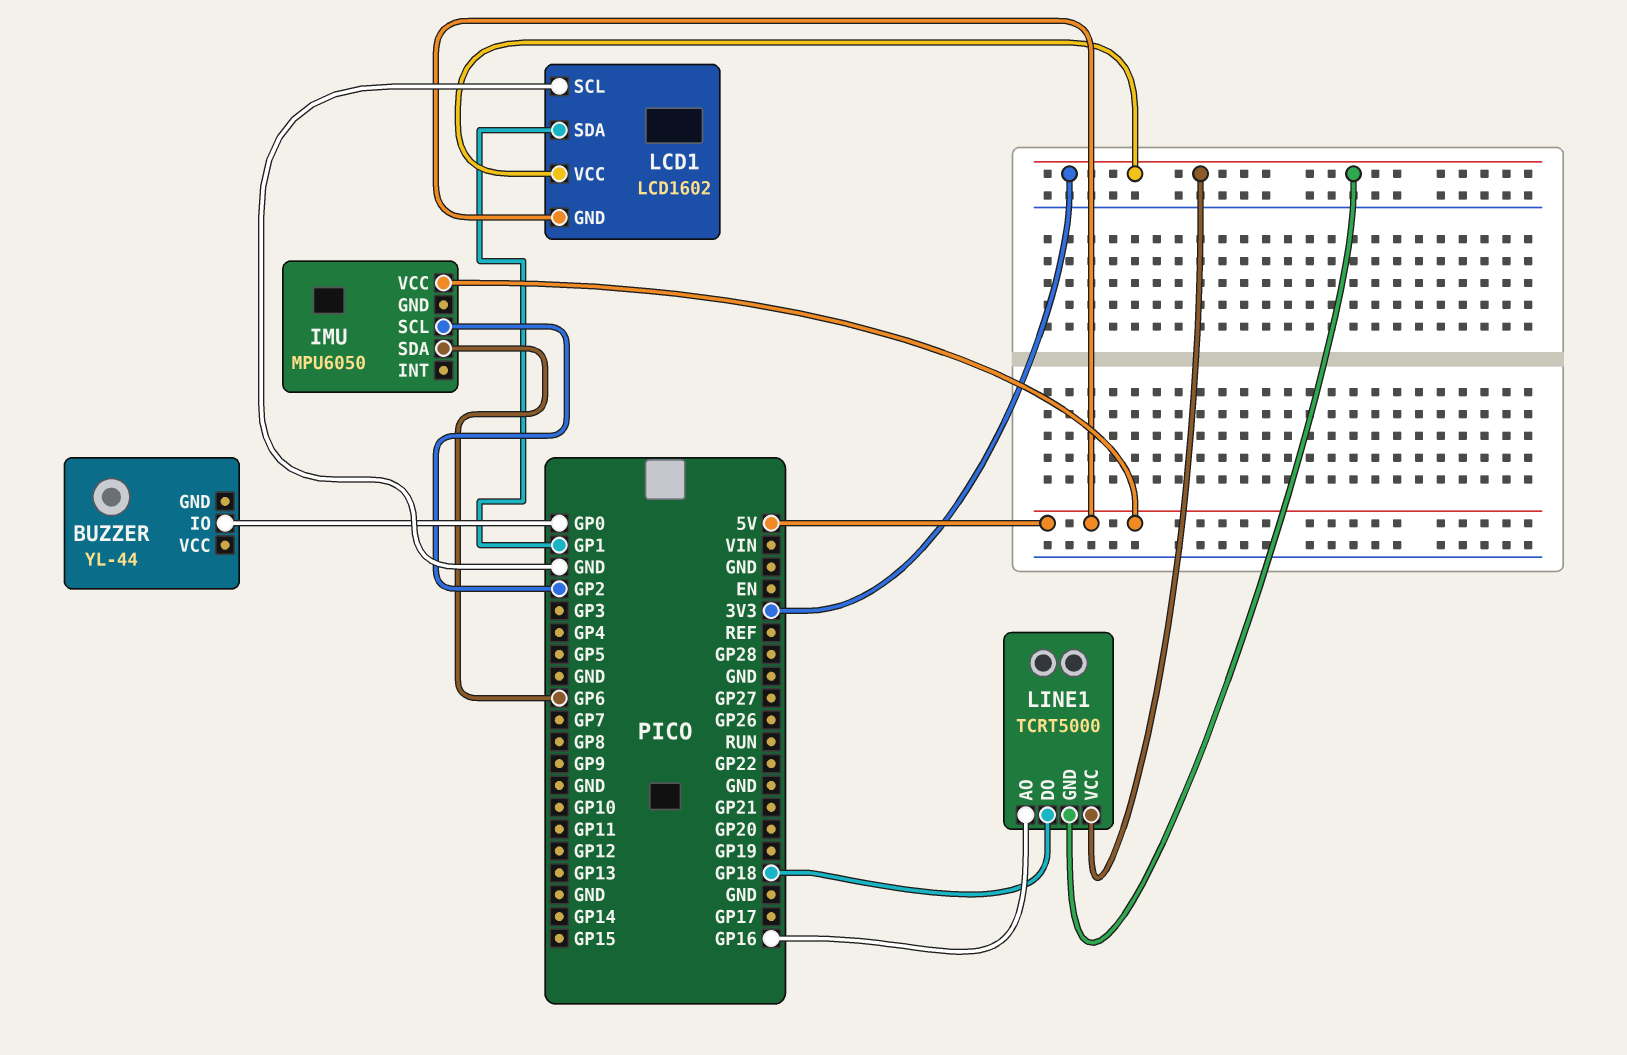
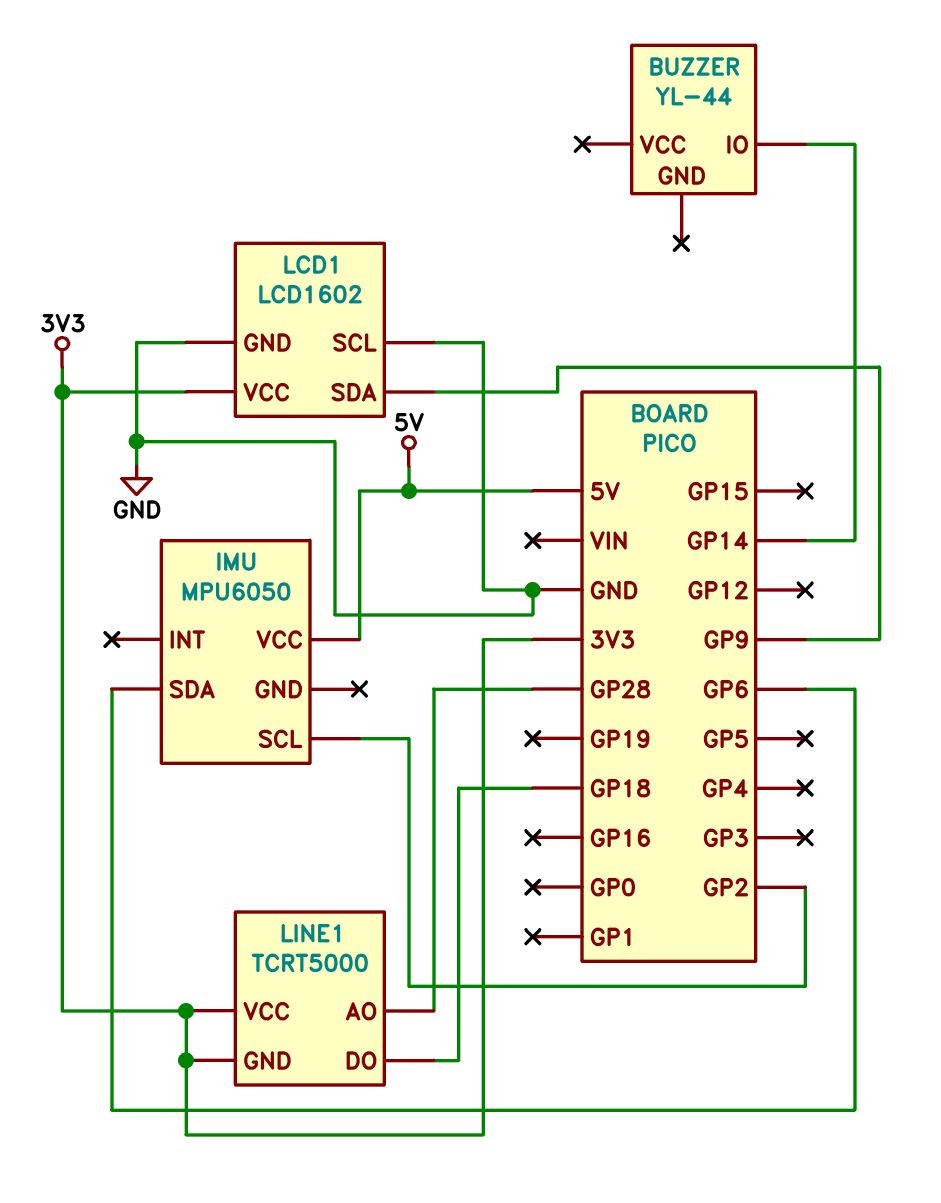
BUZZER pin IO: GP0 -> GP14
LCD1 pin GND: 5V -> GND
LCD1 pin SDA: GP1 -> GP9
LINE1 pin AO: GP16 -> GP28

